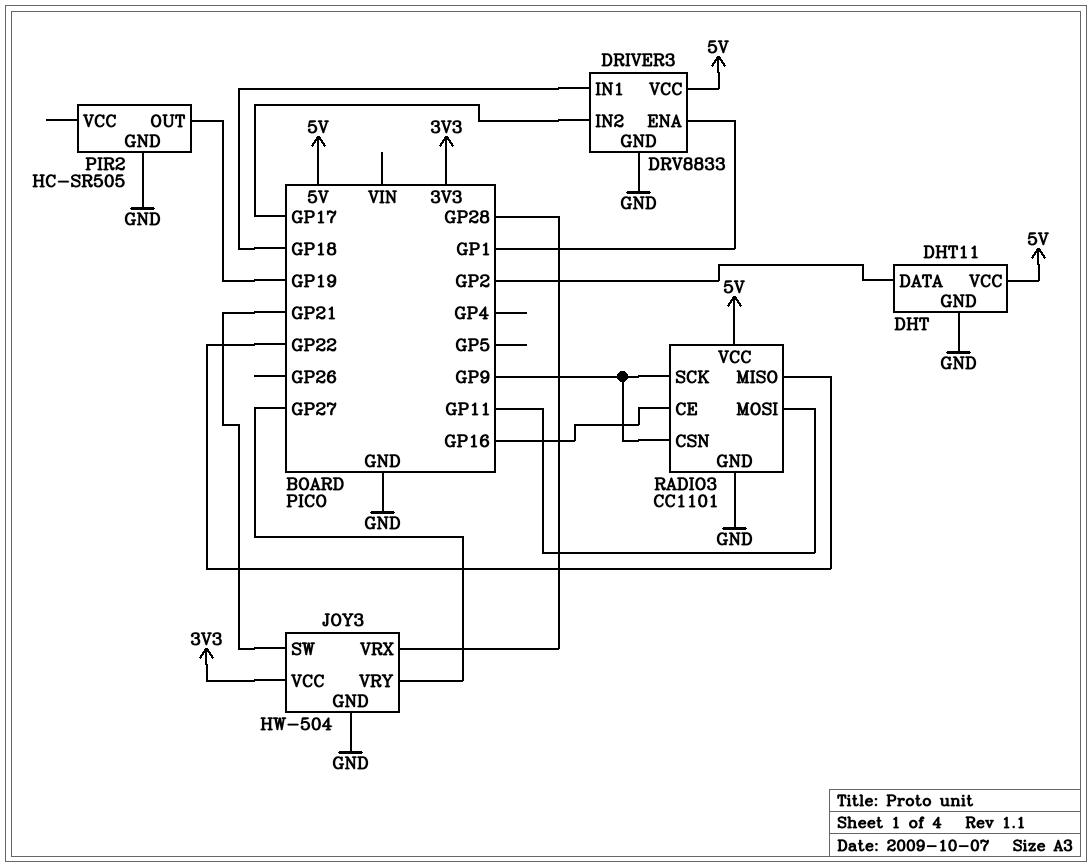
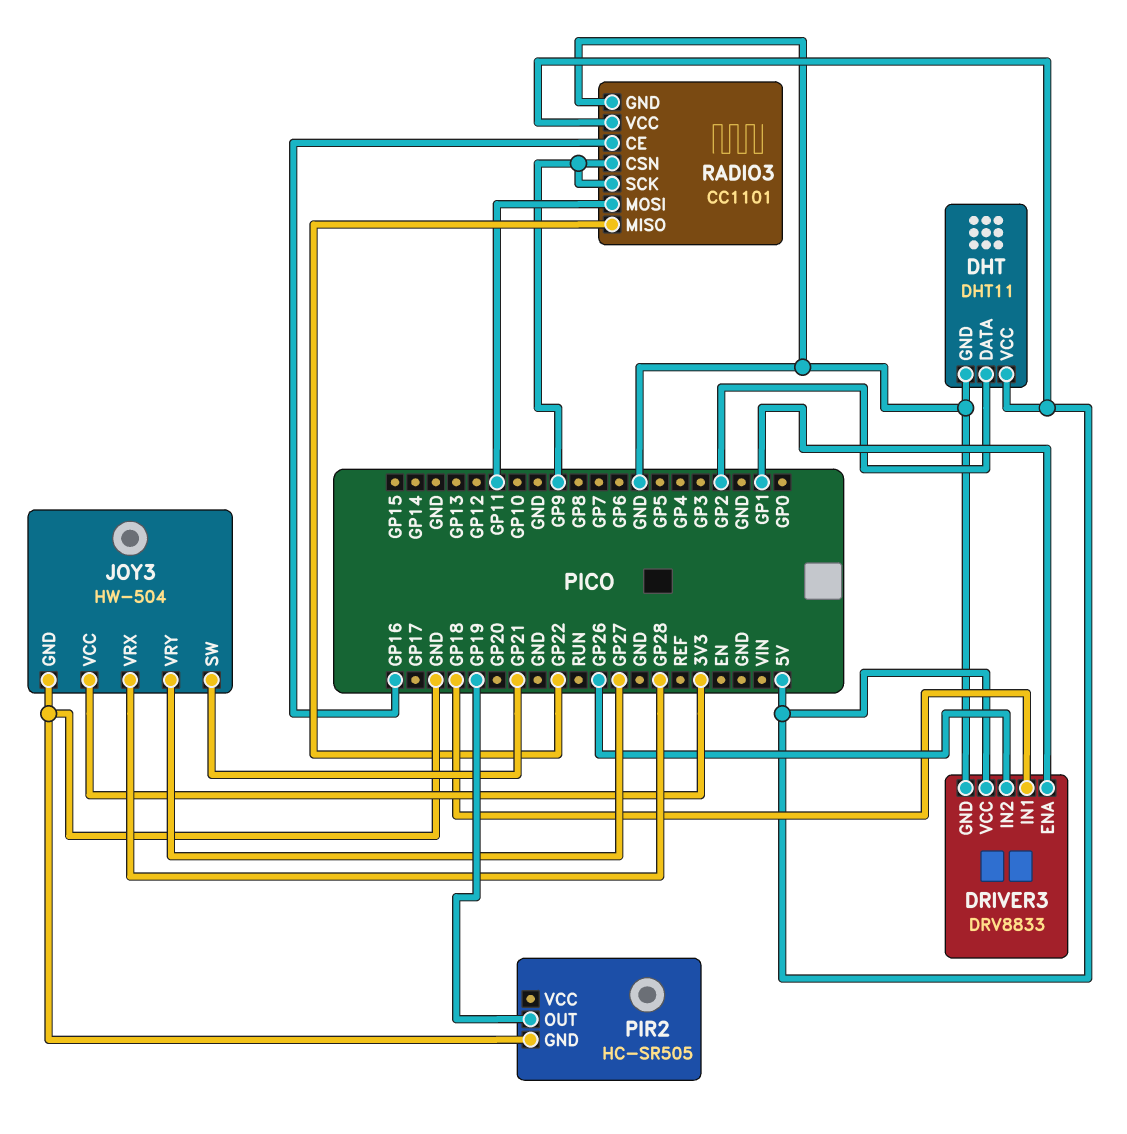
DRIVER3 pin IN2: GP17 -> GP26

